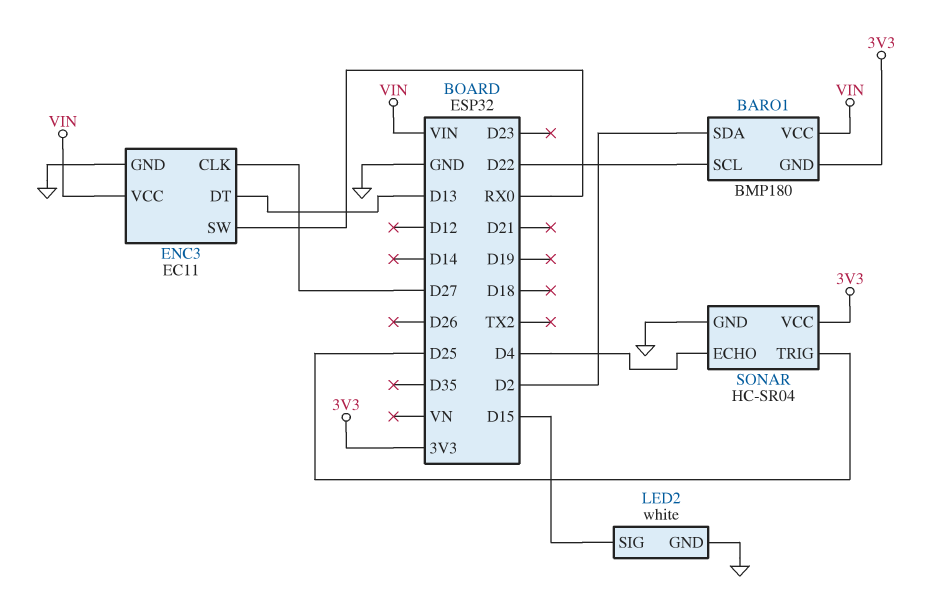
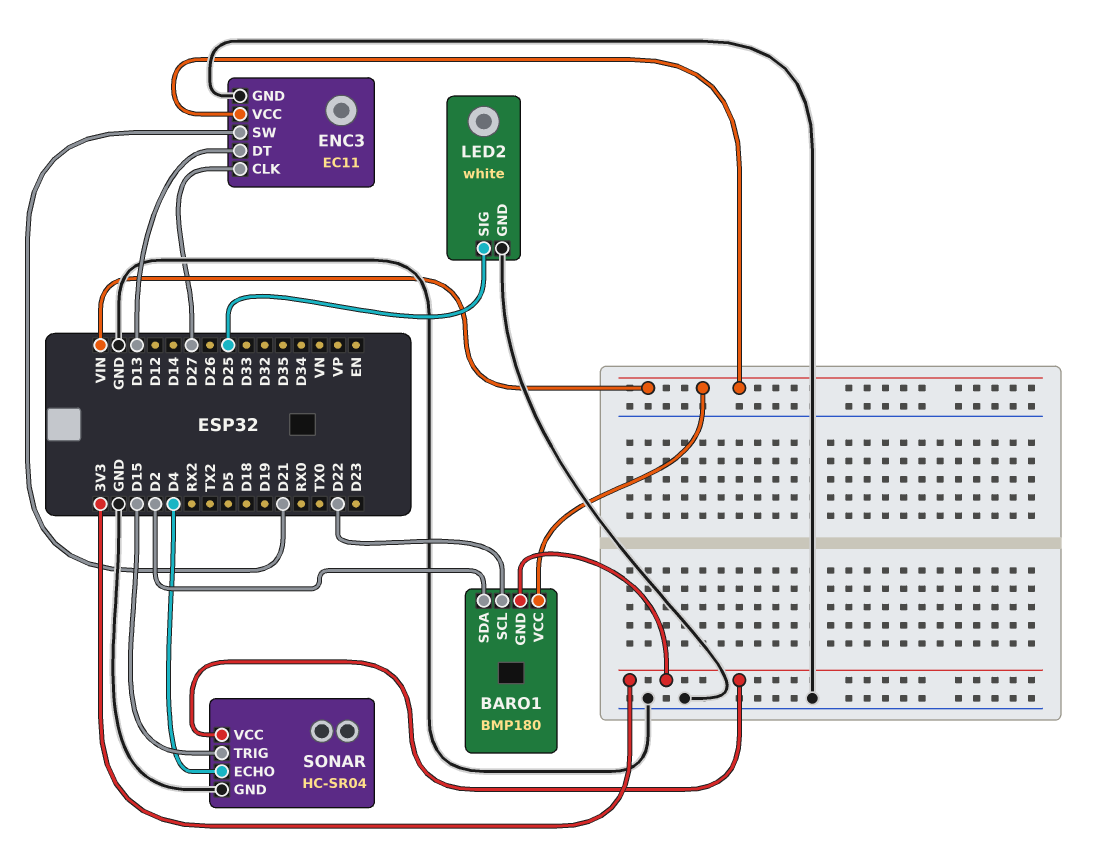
ENC3 pin SW: RX0 -> D21
LED2 pin SIG: D15 -> D25
SONAR pin TRIG: D25 -> D15

